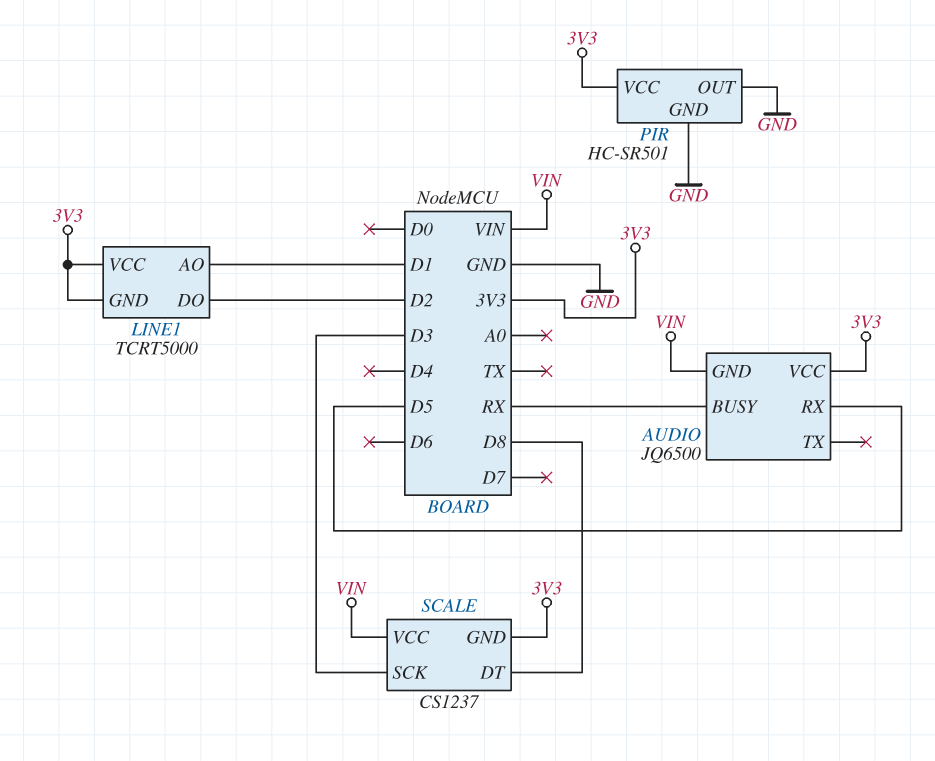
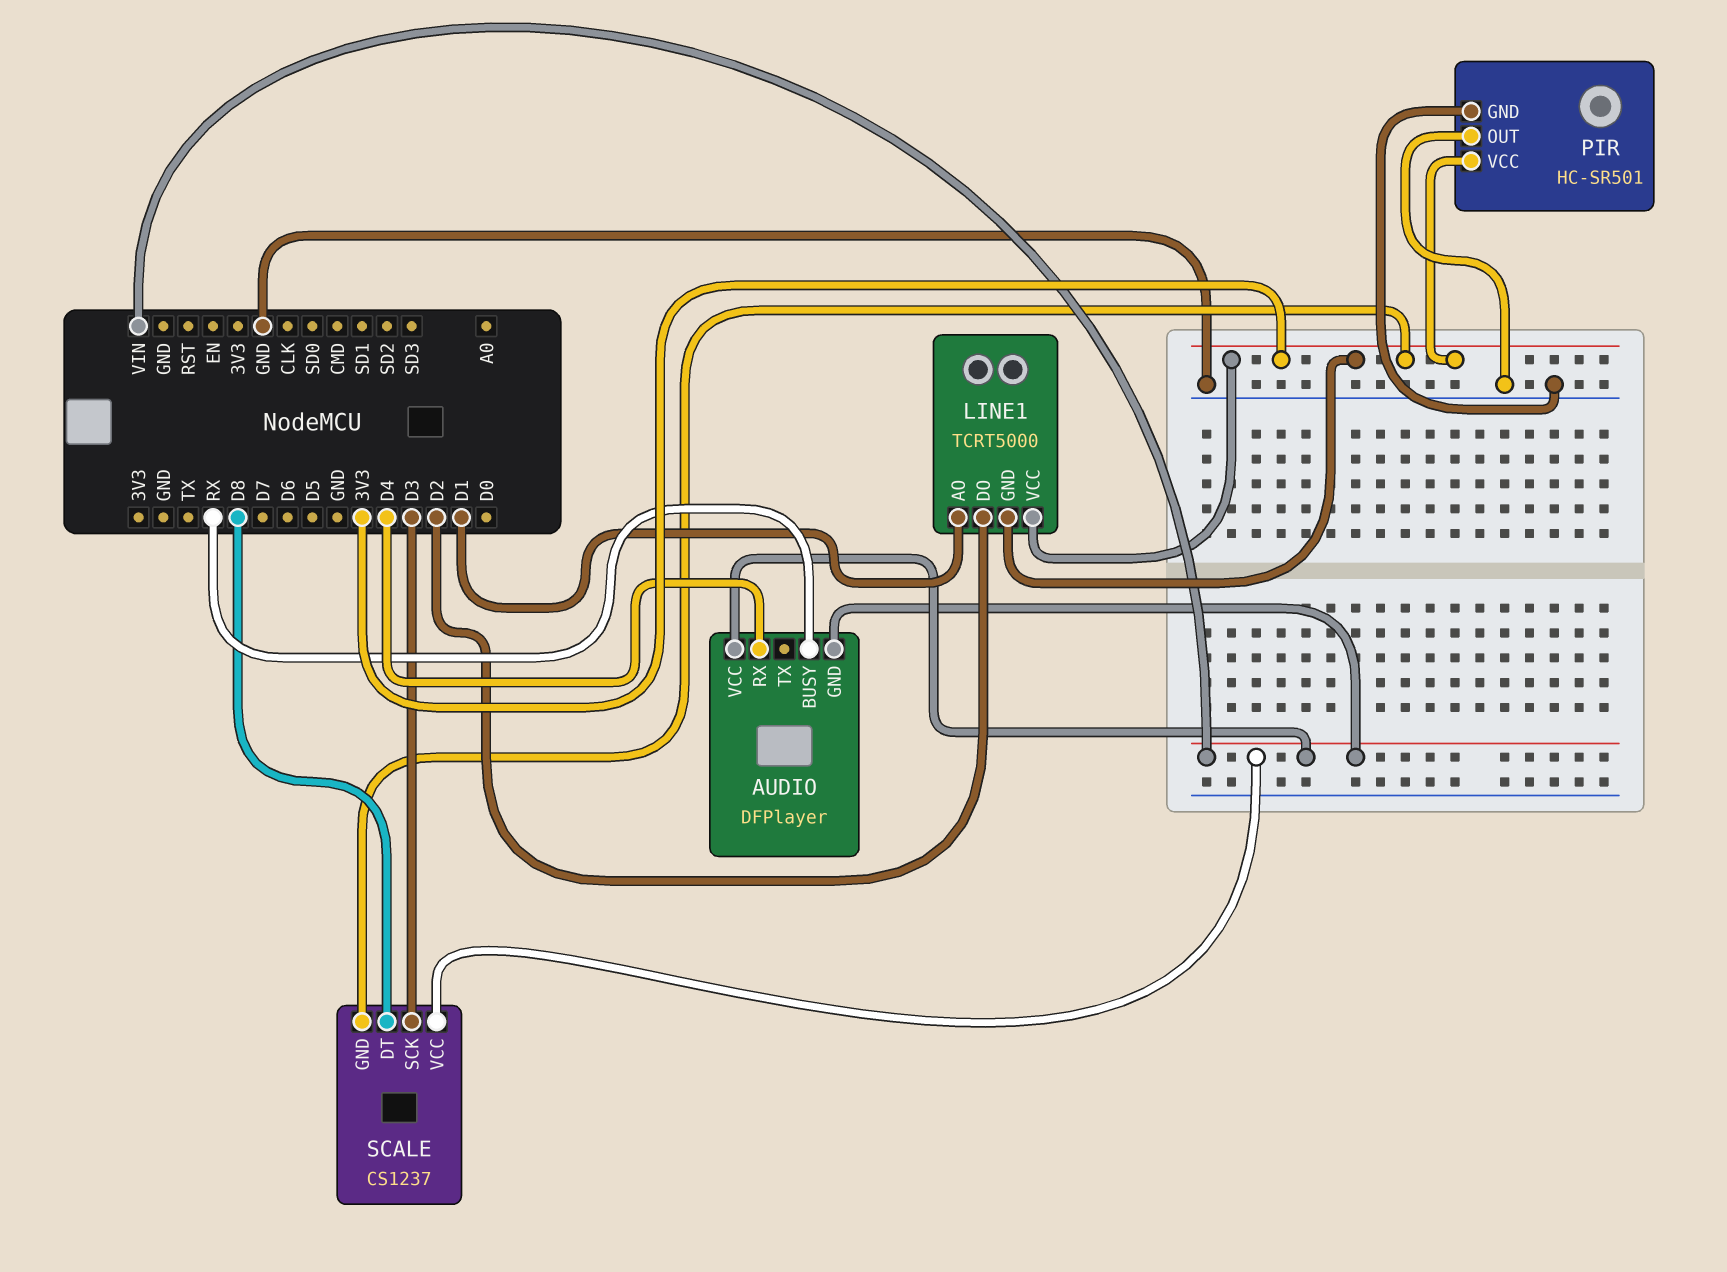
AUDIO: JQ6500 -> DFPlayer
AUDIO pin RX: D5 -> D4
AUDIO pin VCC: 3V3 -> VIN

